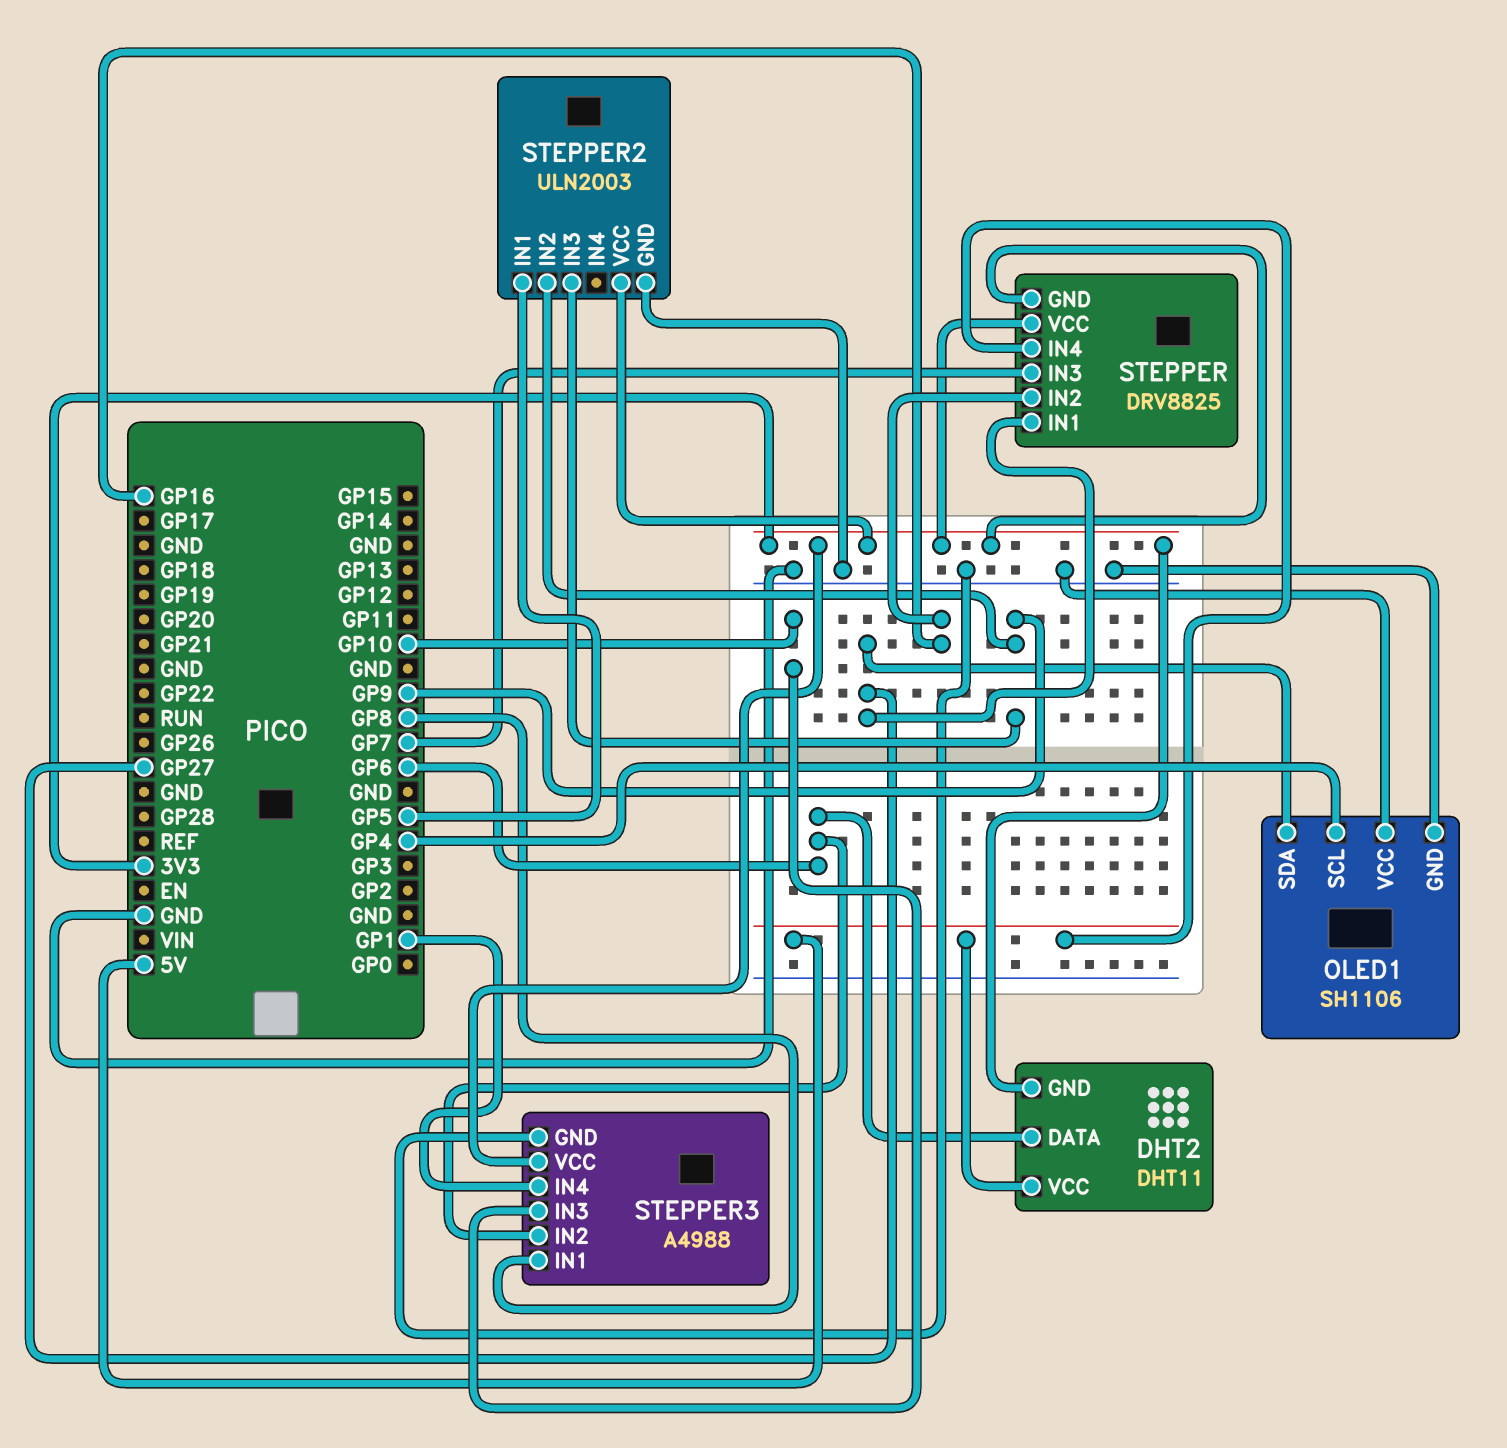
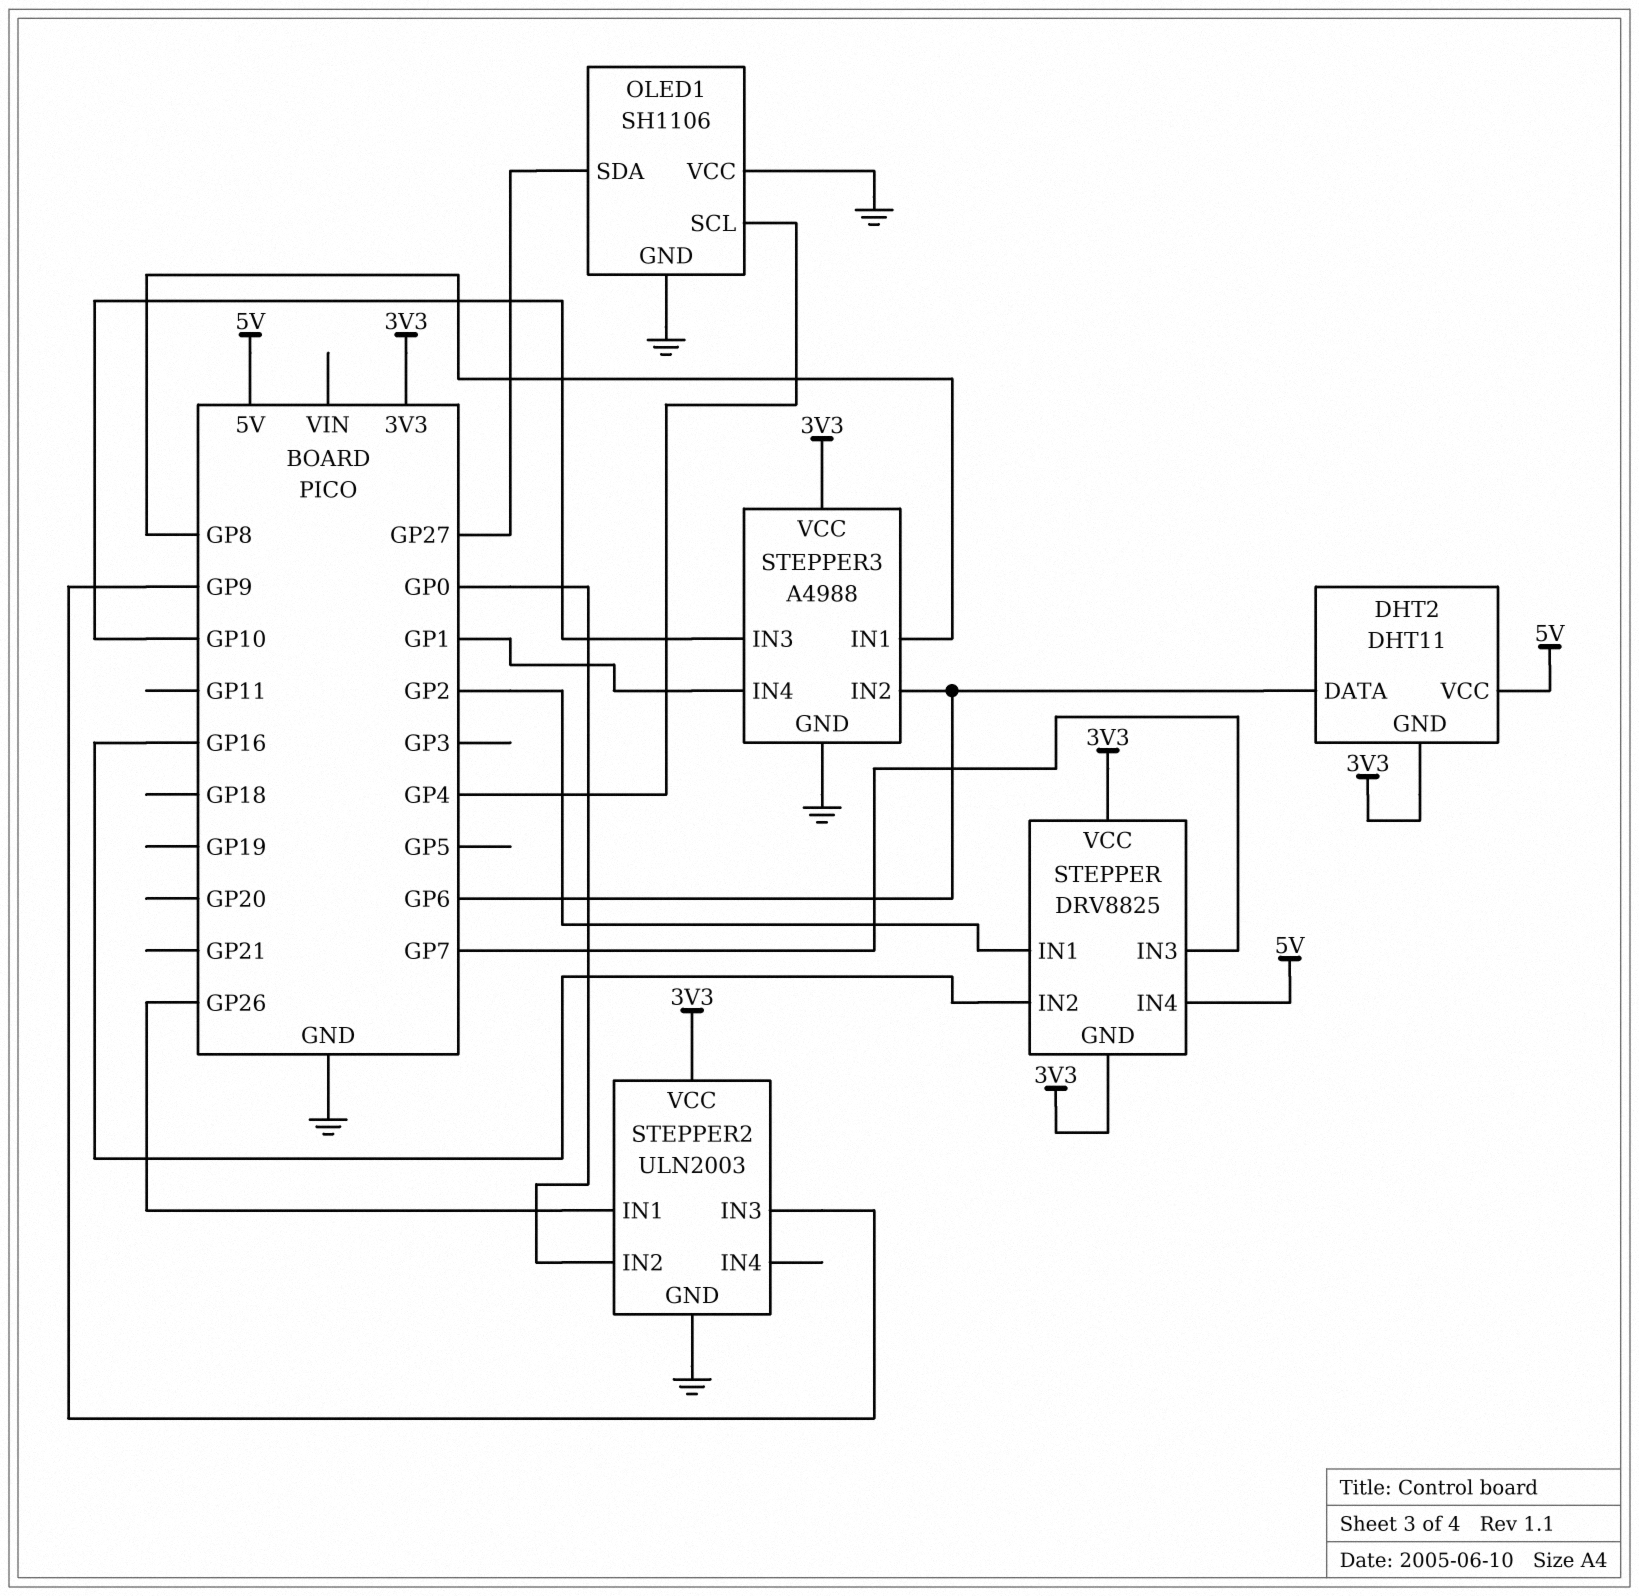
STEPPER pin IN1: GP27 -> GP2
STEPPER2 pin IN1: GP5 -> GP26
STEPPER2 pin IN2: GP9 -> GP0

